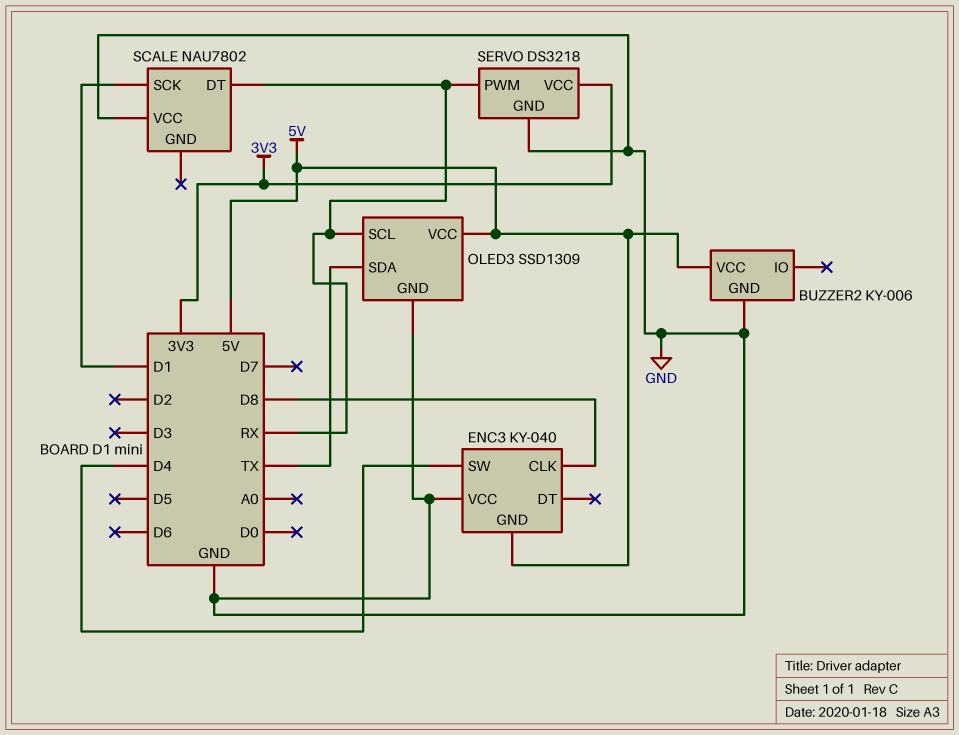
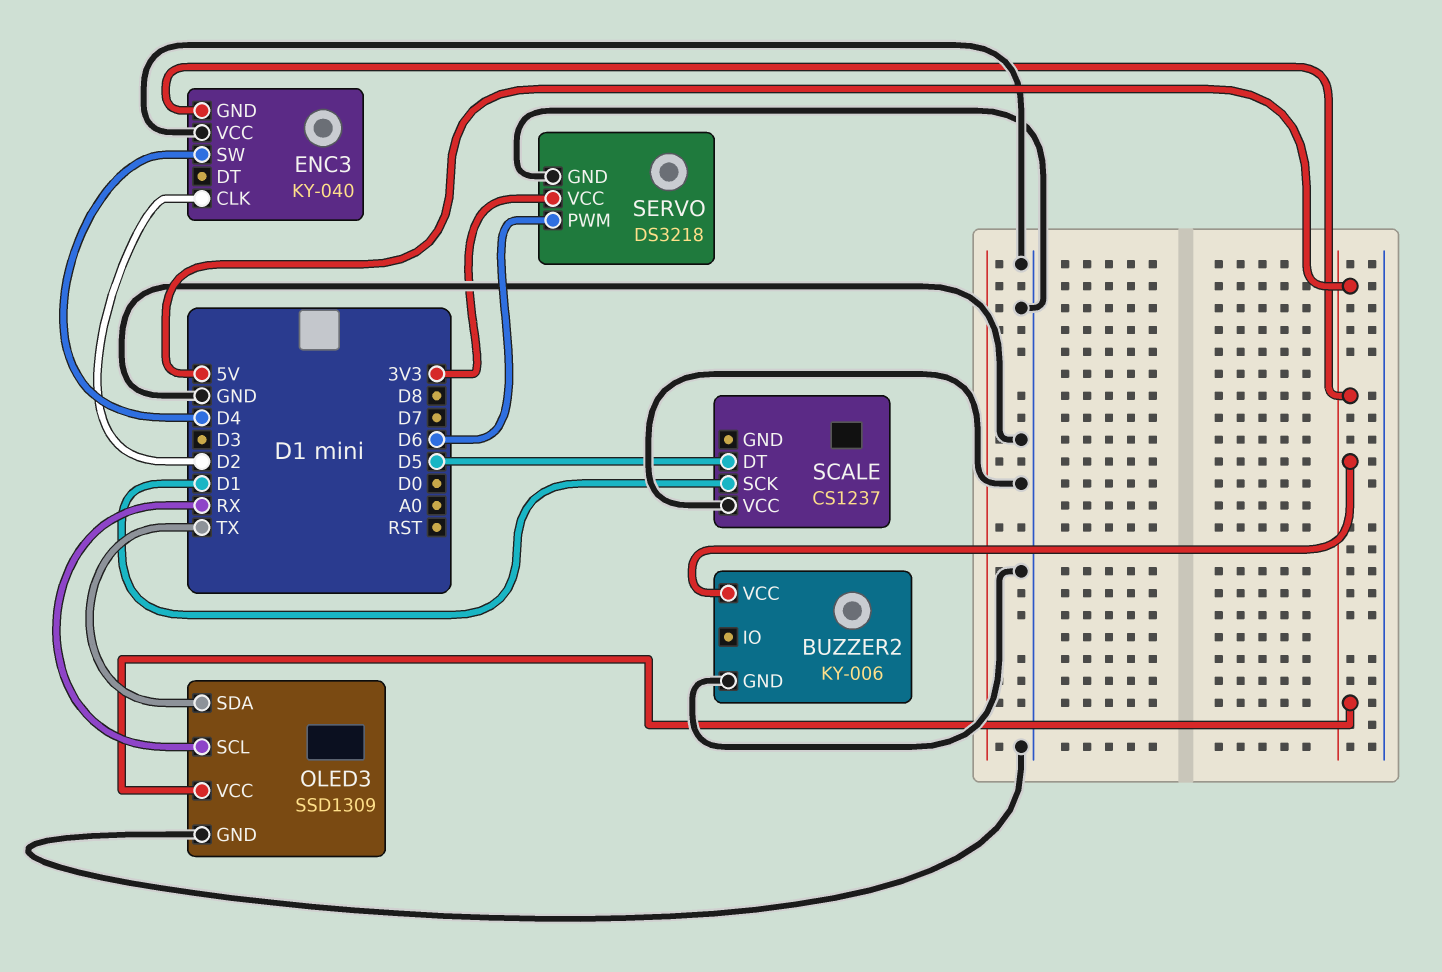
ENC3 pin CLK: D8 -> D2
SCALE: NAU7802 -> CS1237
SCALE pin DT: RX -> D5
SERVO pin PWM: RX -> D6

